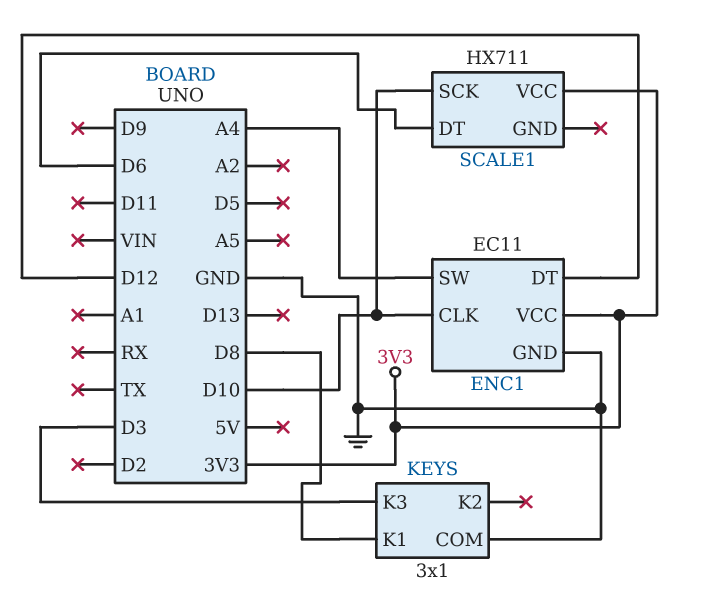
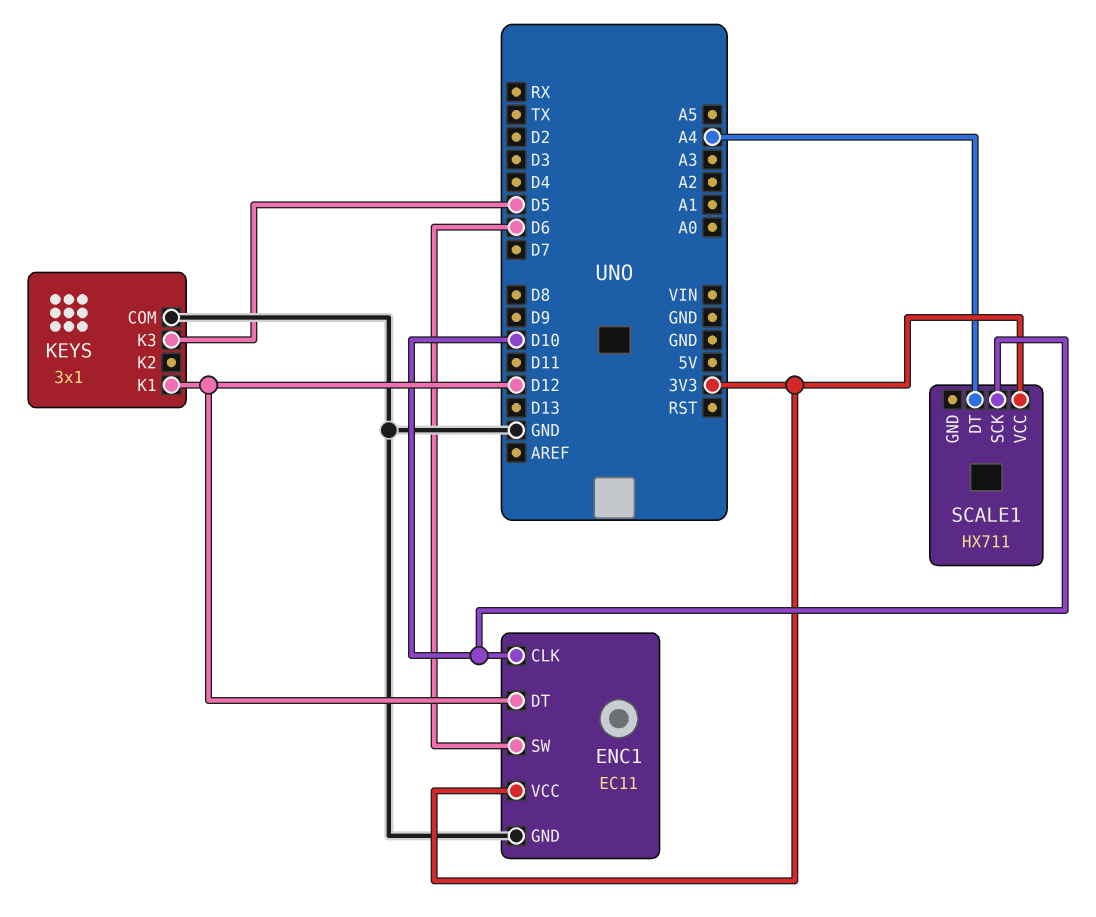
ENC1 pin SW: A4 -> D6
KEYS pin K1: D8 -> D12
KEYS pin K3: D3 -> D5
SCALE1 pin DT: D6 -> A4

